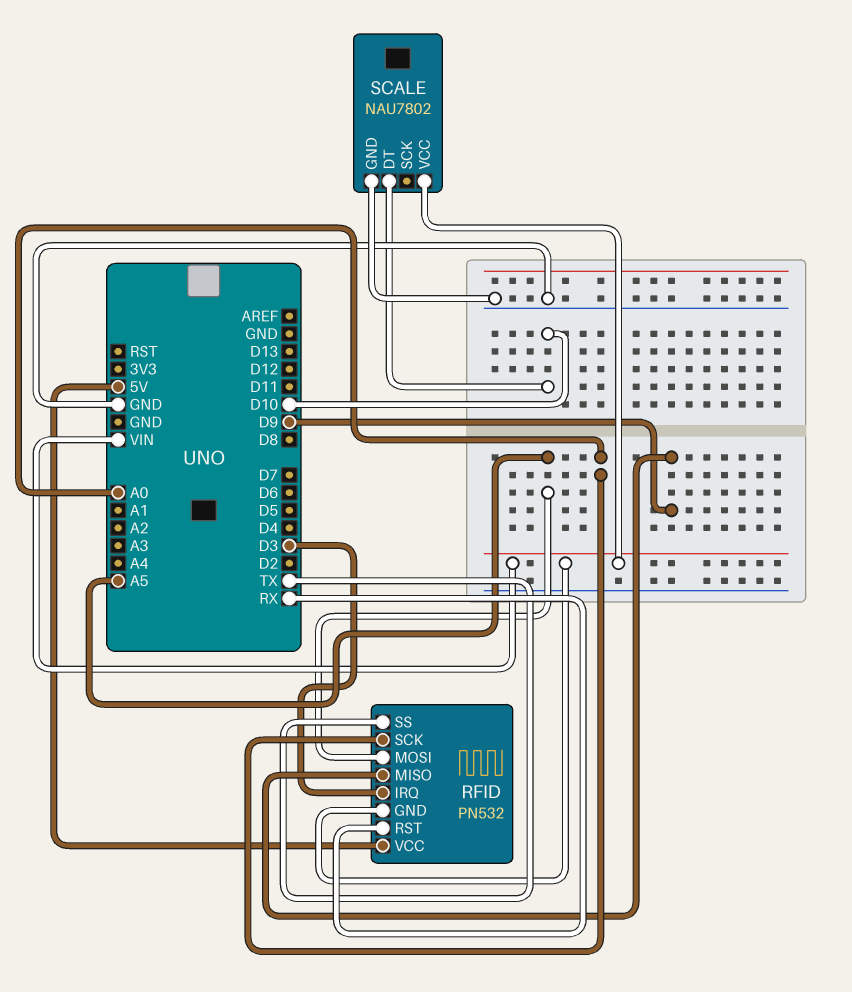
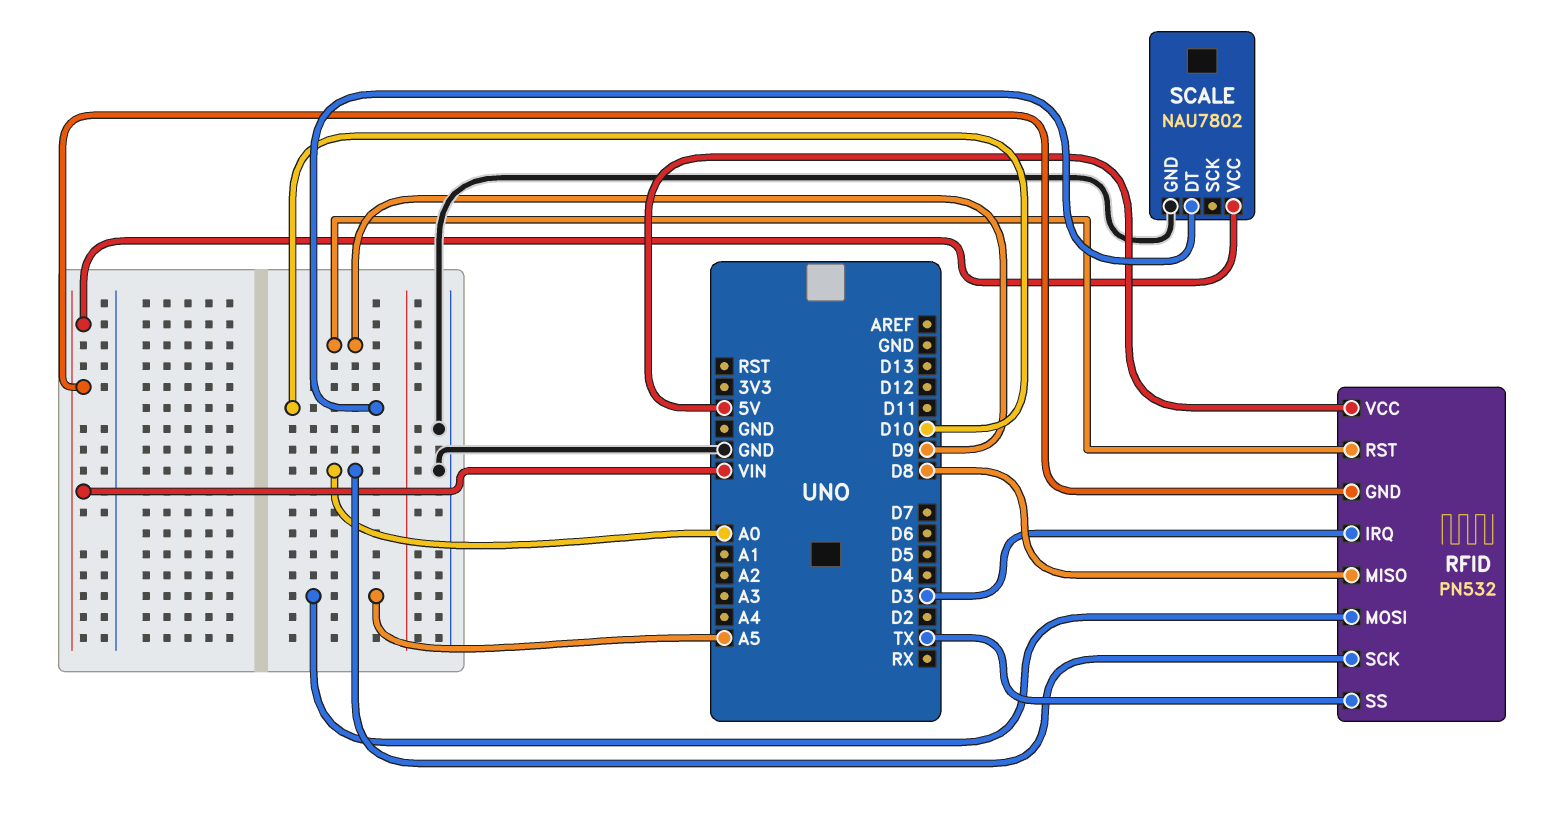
RFID pin MISO: D9 -> D8
RFID pin RST: RX -> D9

